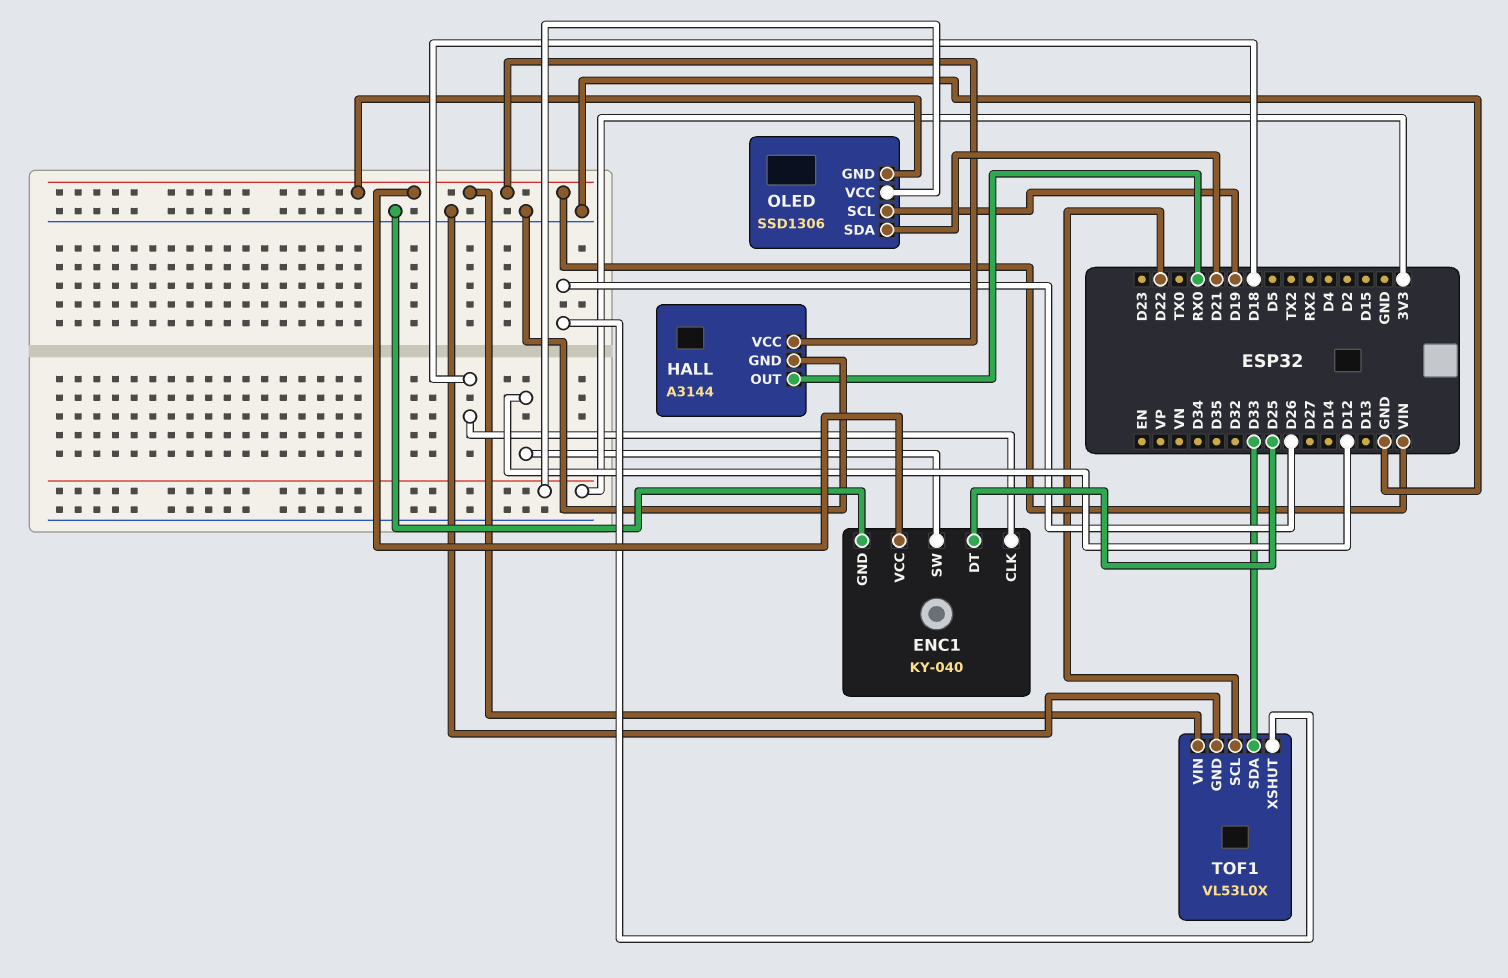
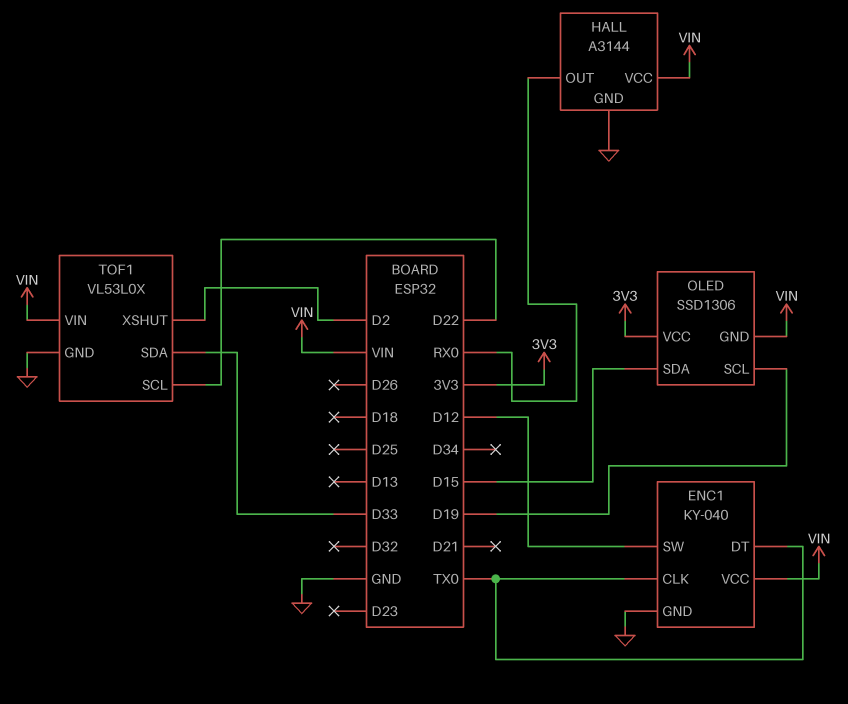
ENC1 pin CLK: D18 -> TX0
ENC1 pin DT: D25 -> TX0
OLED pin SDA: D21 -> D15
TOF1 pin XSHUT: D26 -> D2

